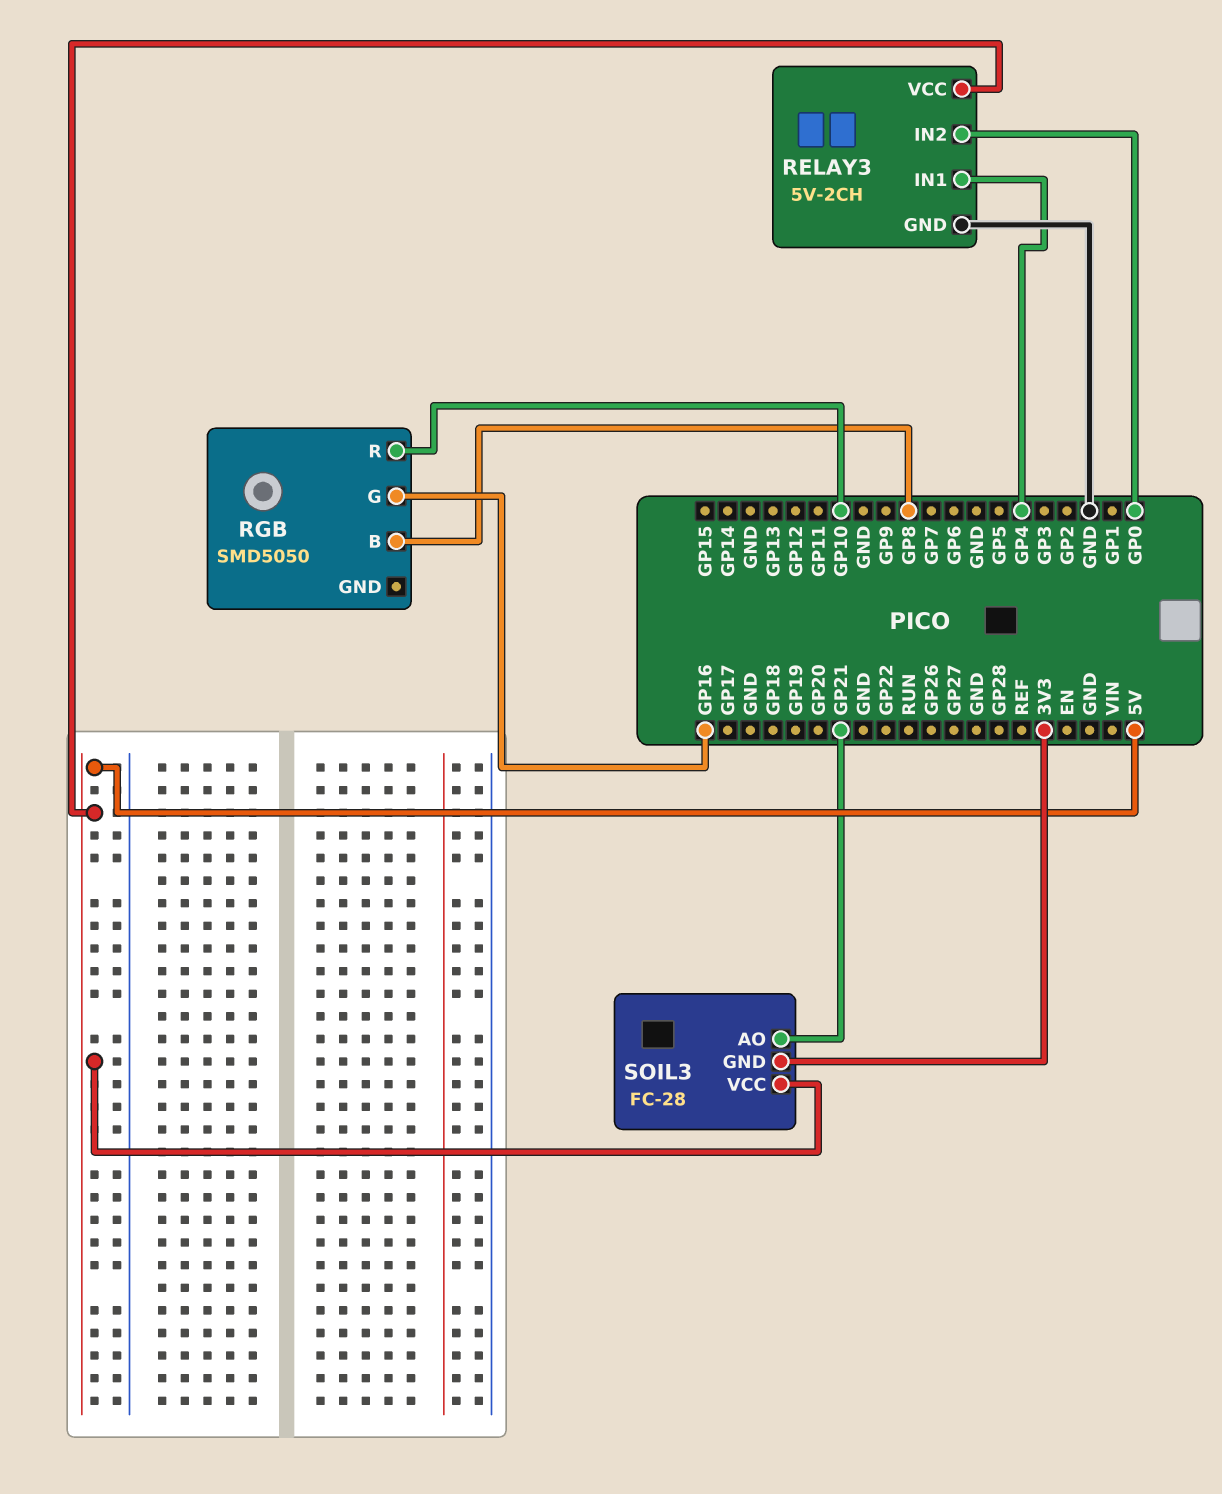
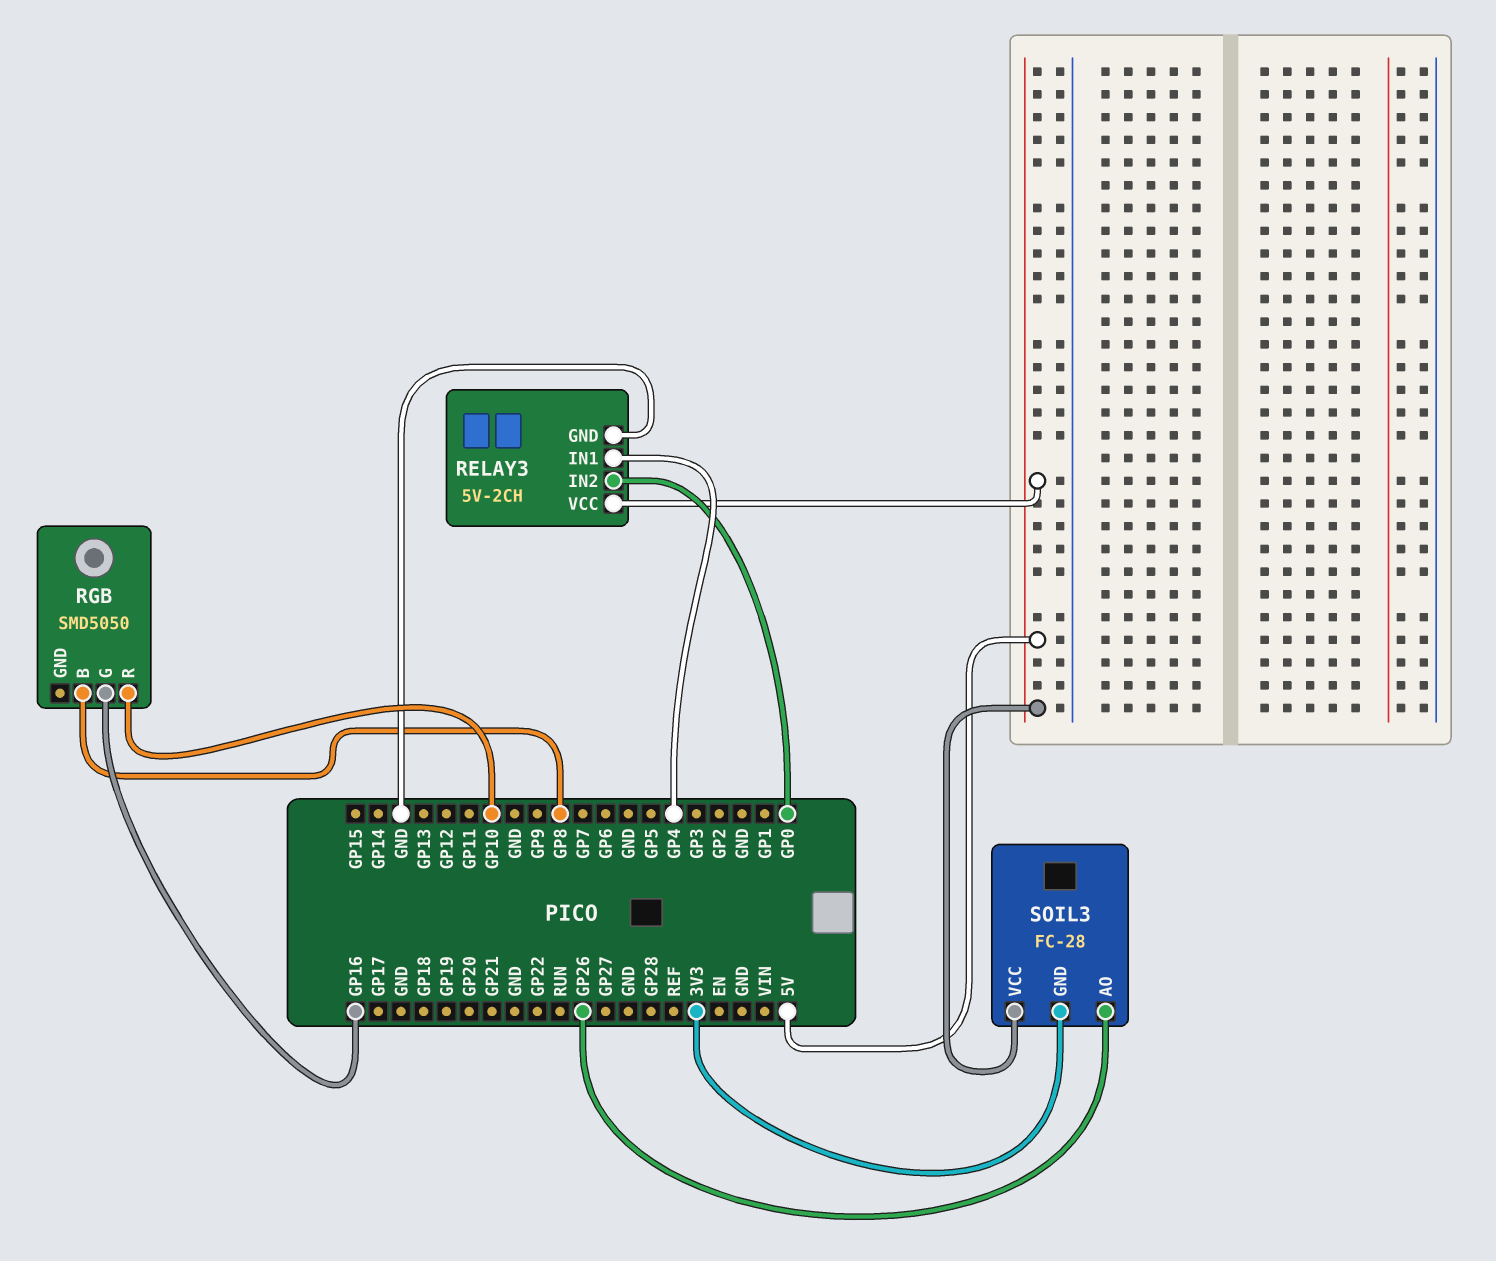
SOIL3 pin AO: GP21 -> GP26

